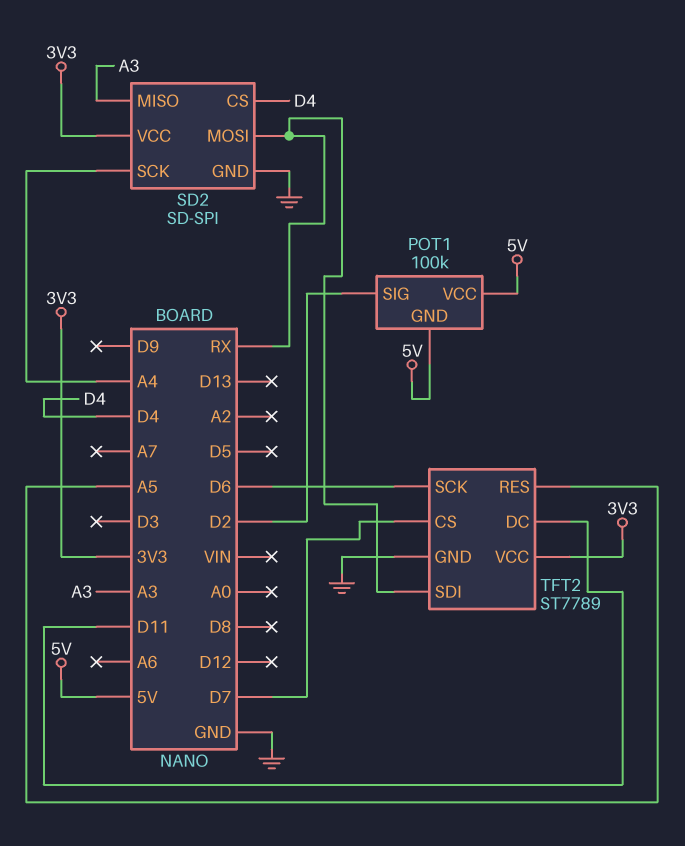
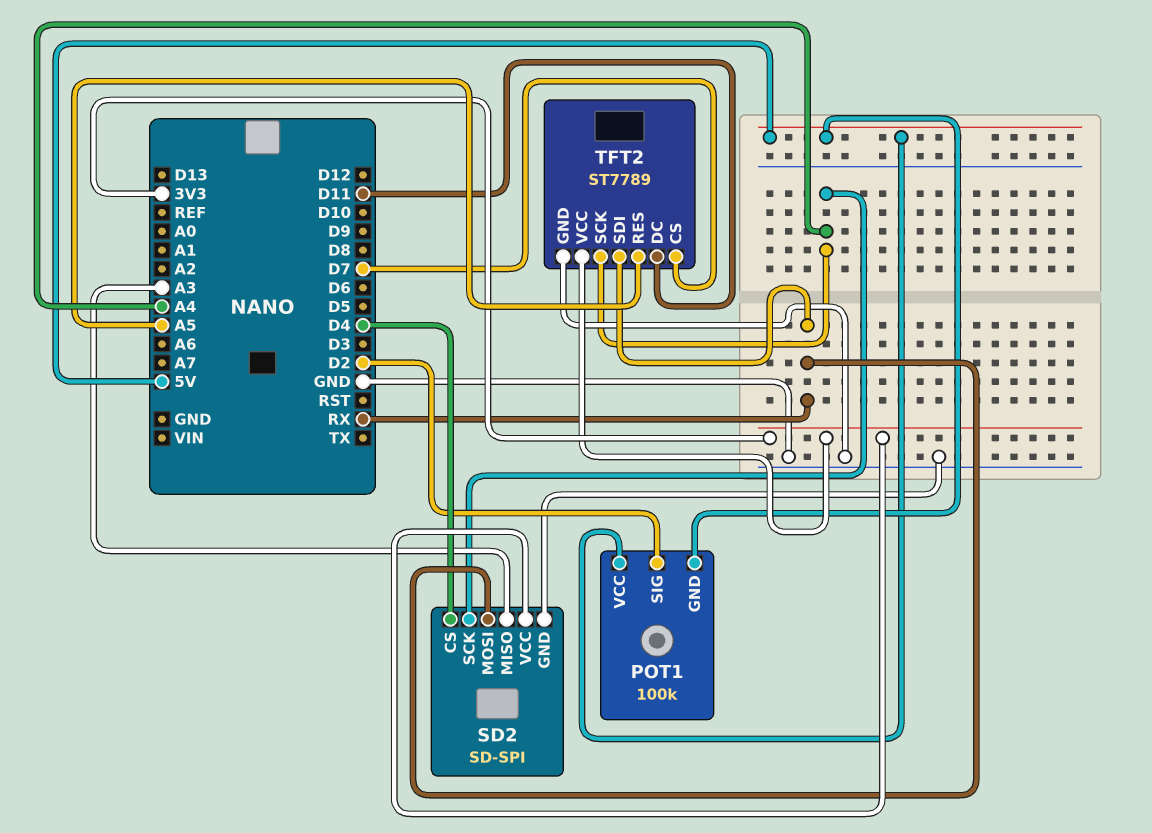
TFT2 pin SCK: D6 -> A4

